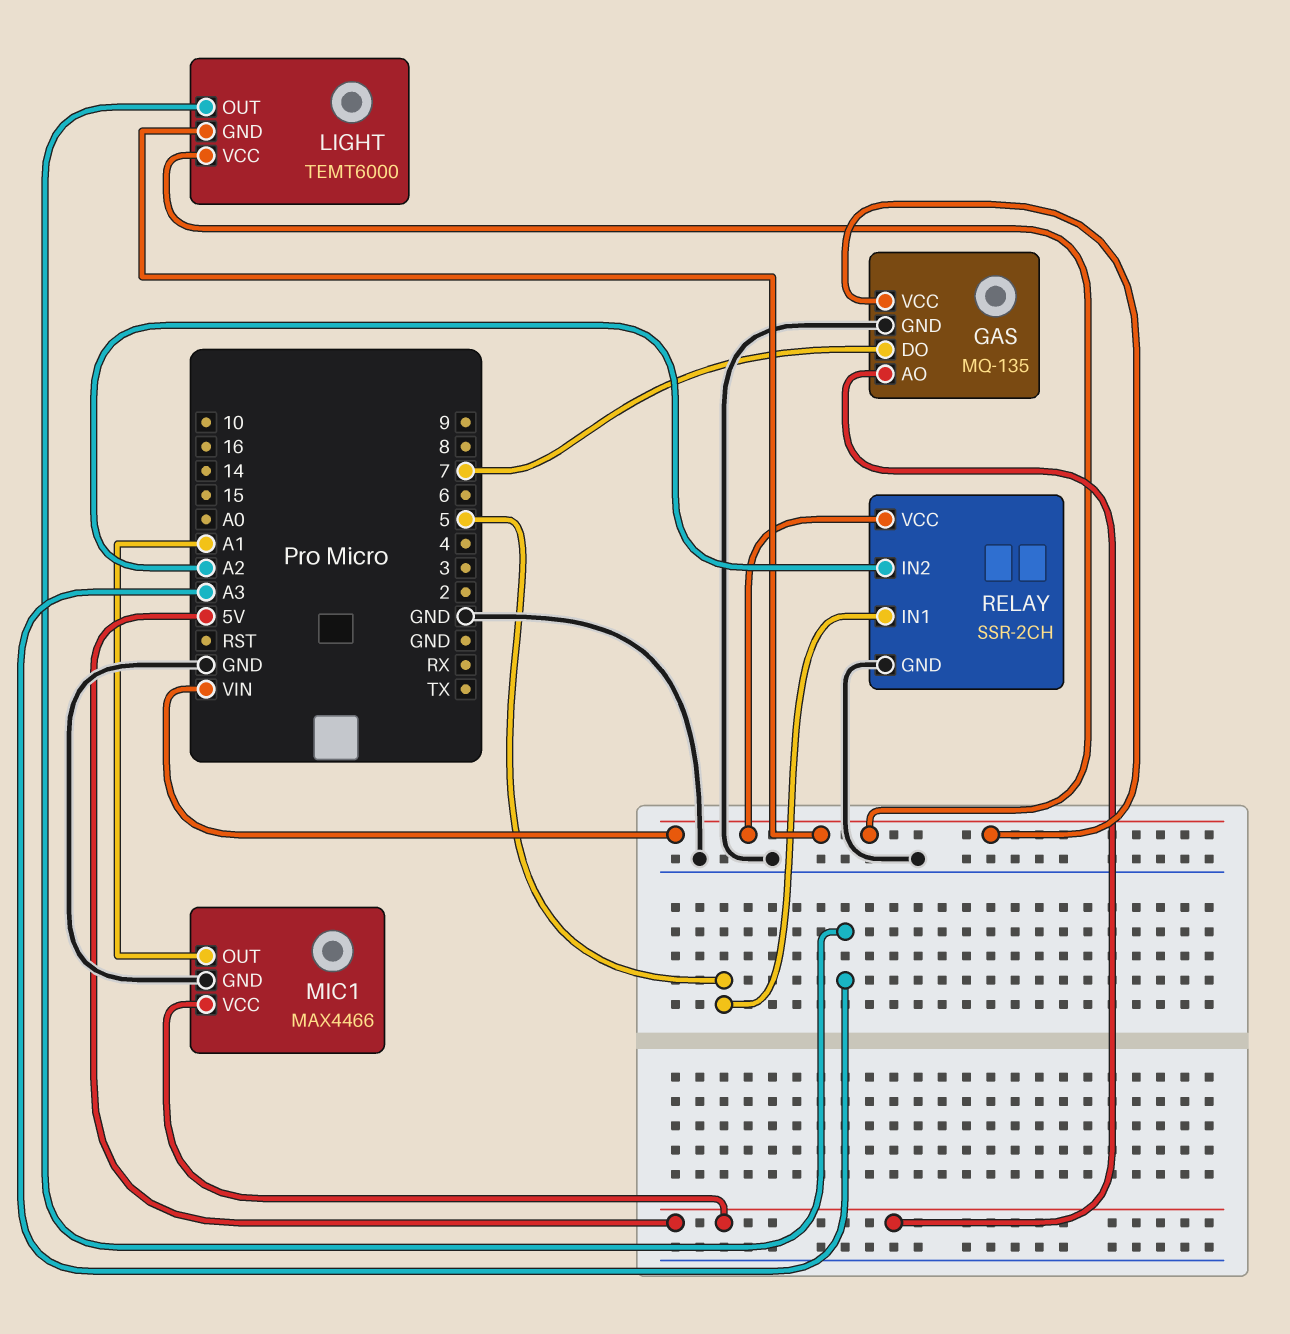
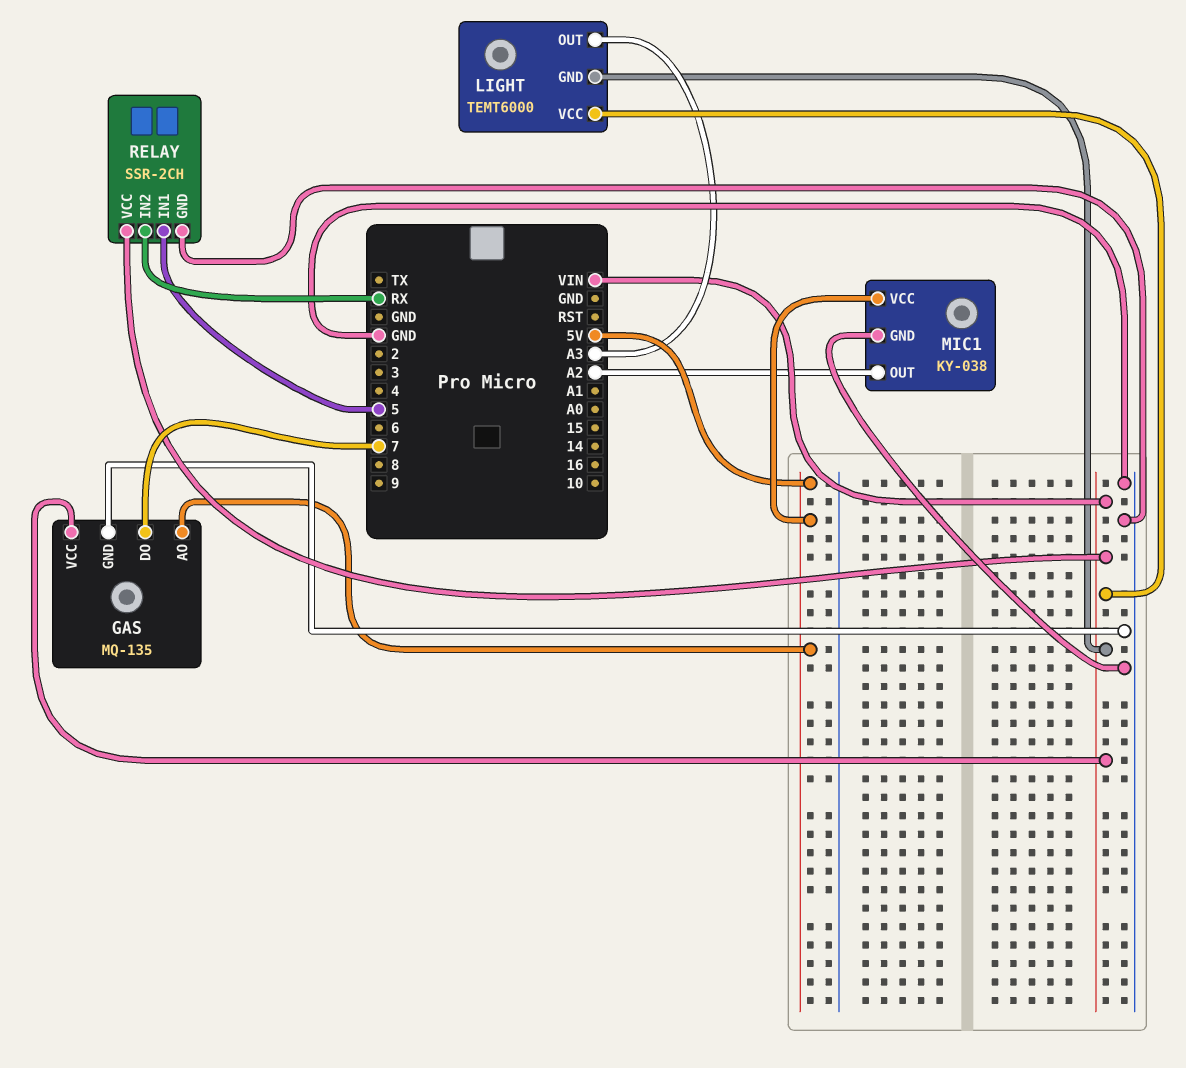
MIC1: MAX4466 -> KY-038
MIC1 pin OUT: A1 -> A2
RELAY pin IN2: A2 -> RX

